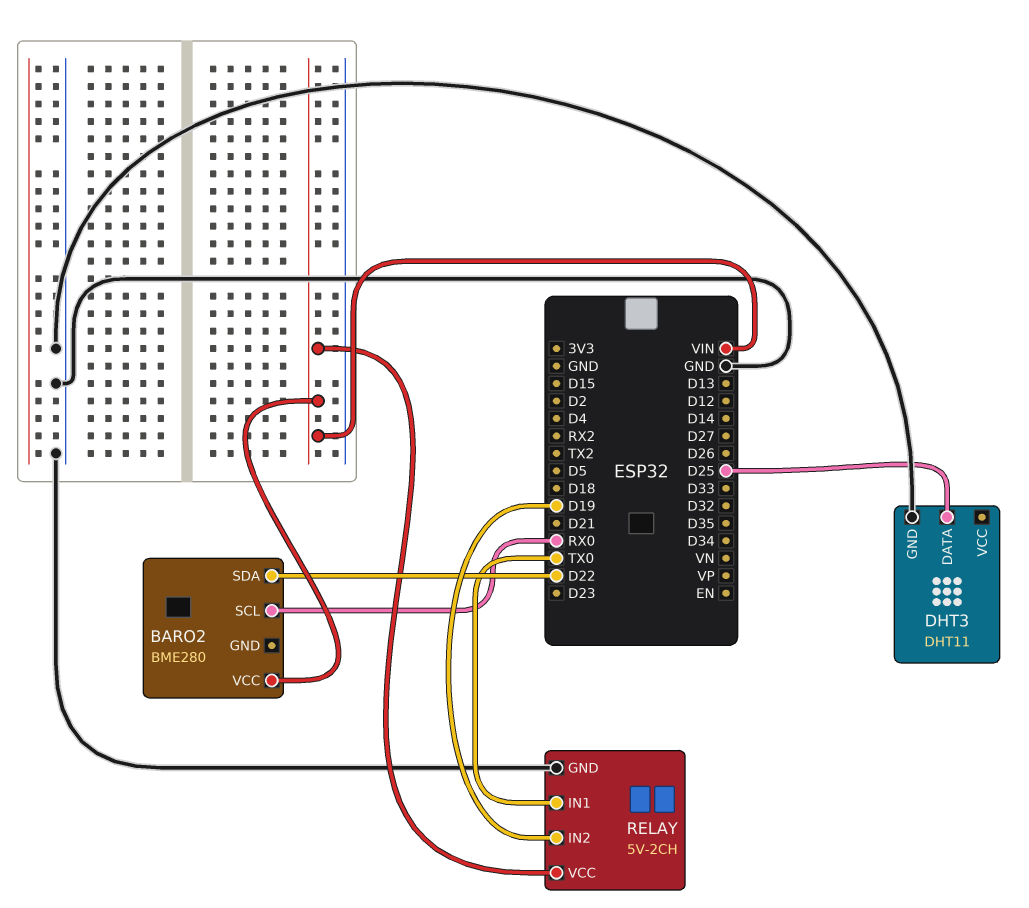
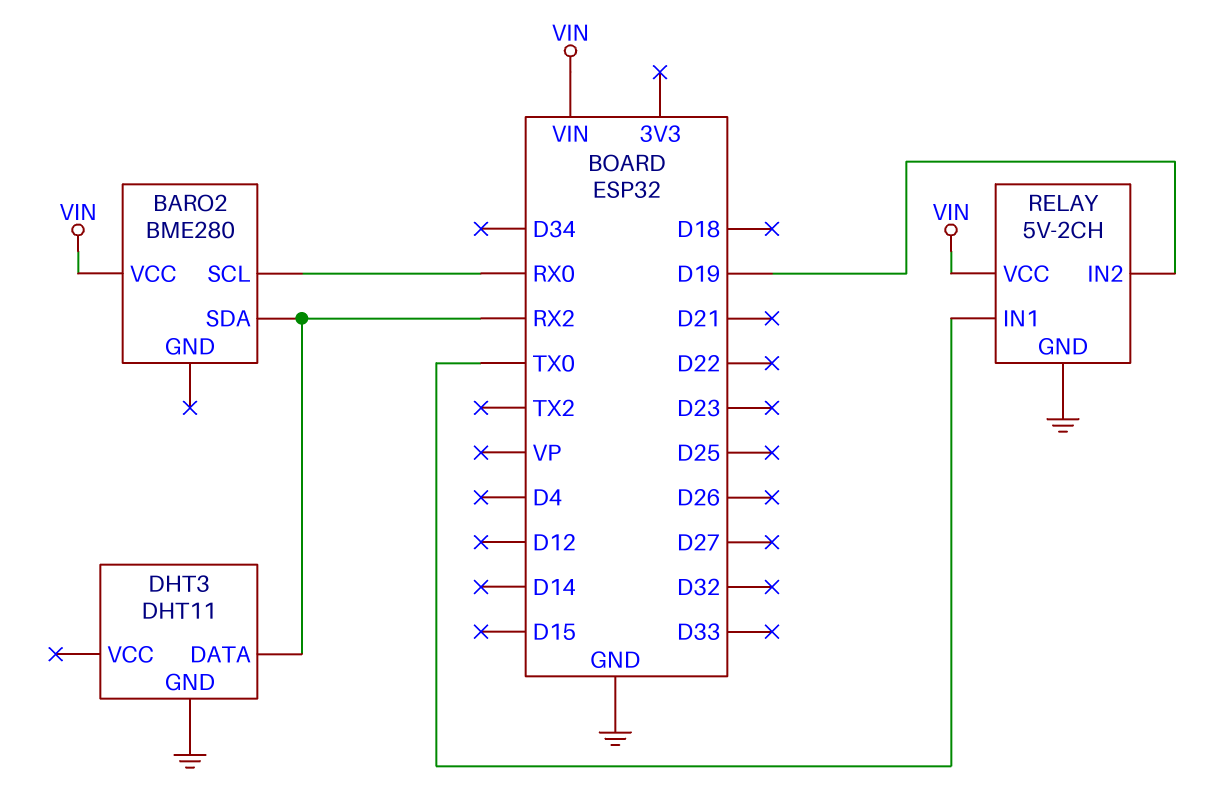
BARO2 pin SDA: D22 -> RX2
DHT3 pin DATA: D25 -> RX2

